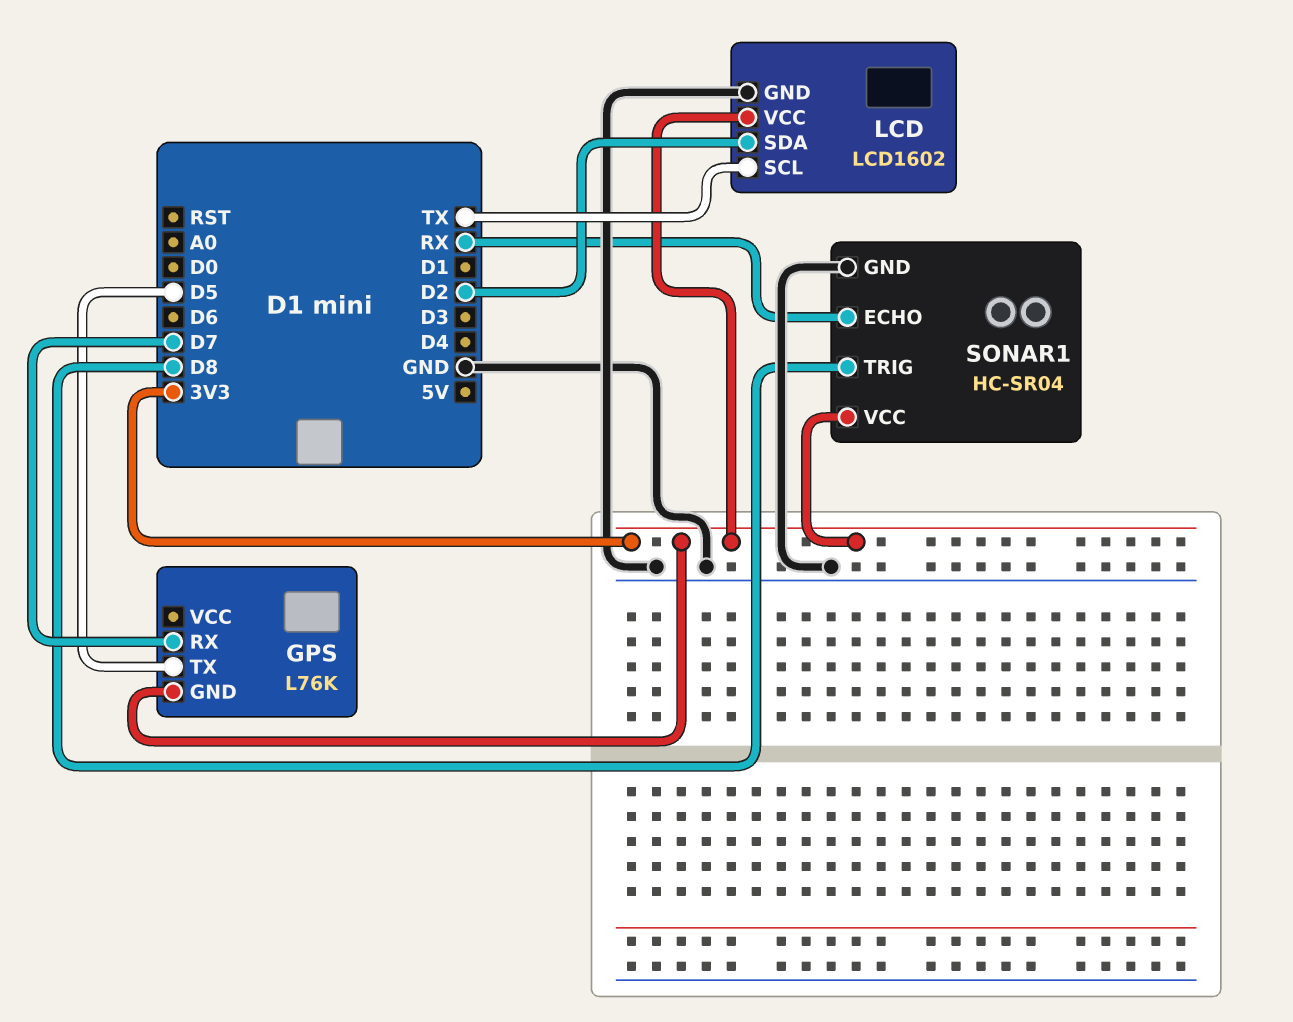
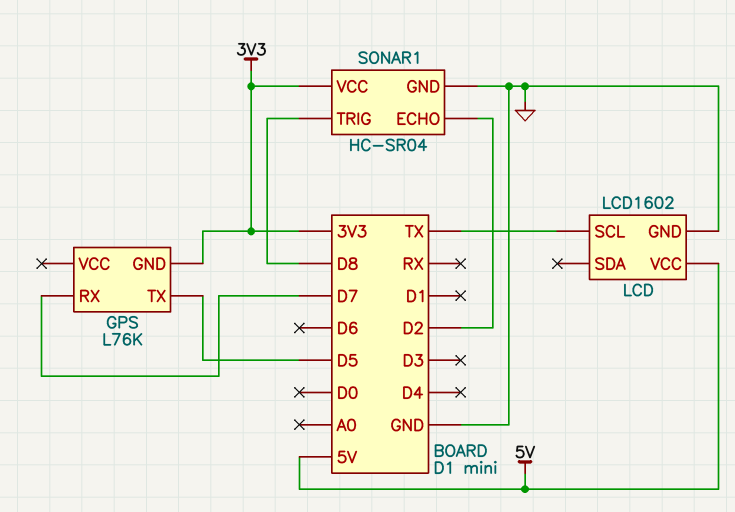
LCD pin SDA: D2 -> none
LCD pin VCC: 3V3 -> 5V
SONAR1 pin ECHO: RX -> D2

